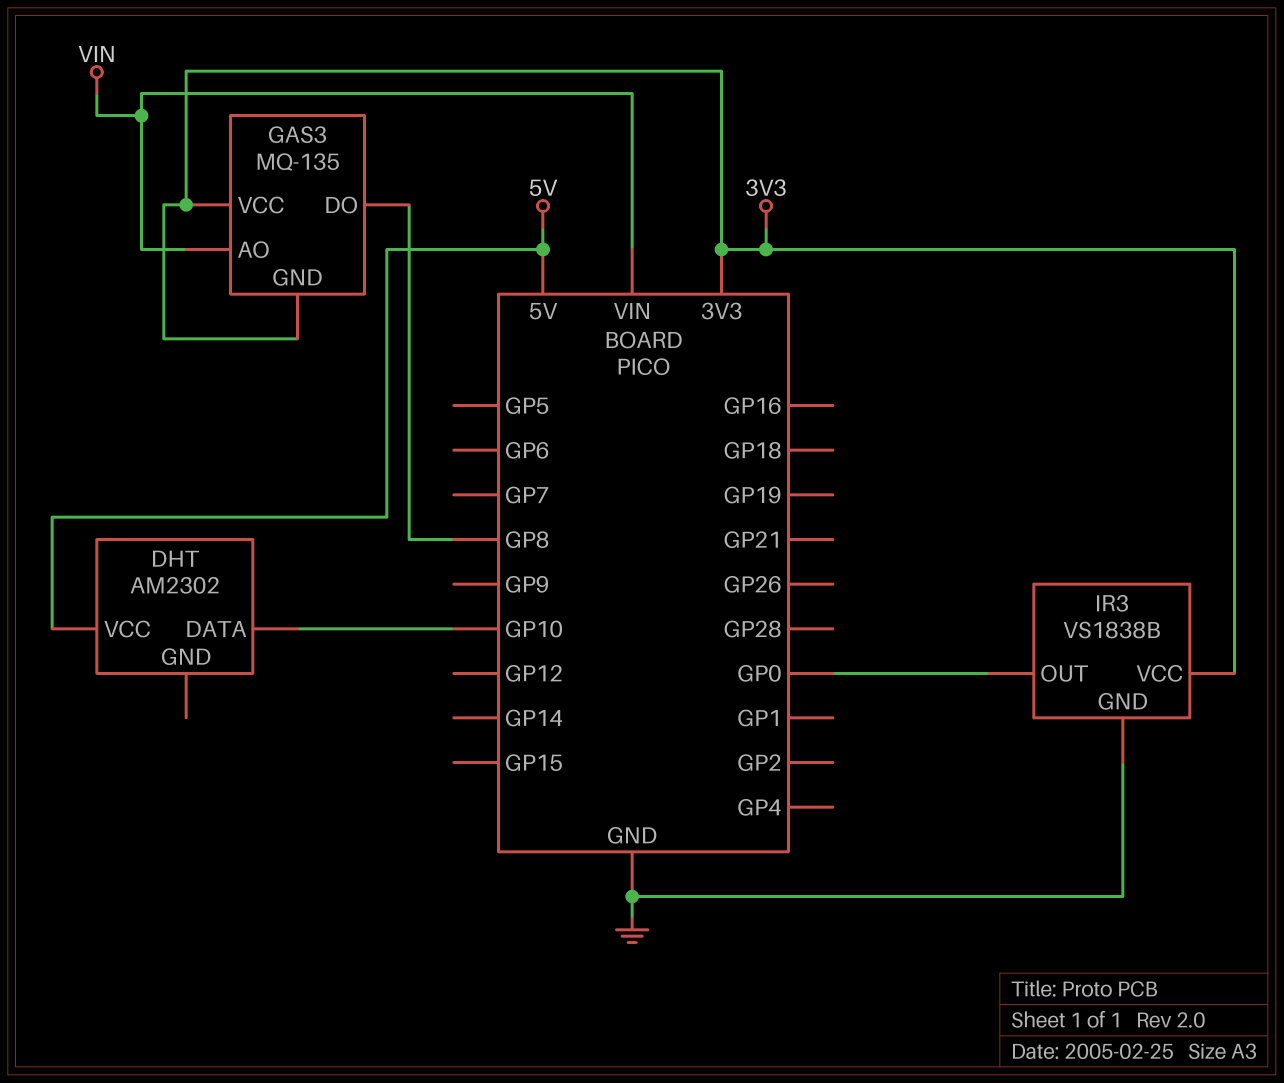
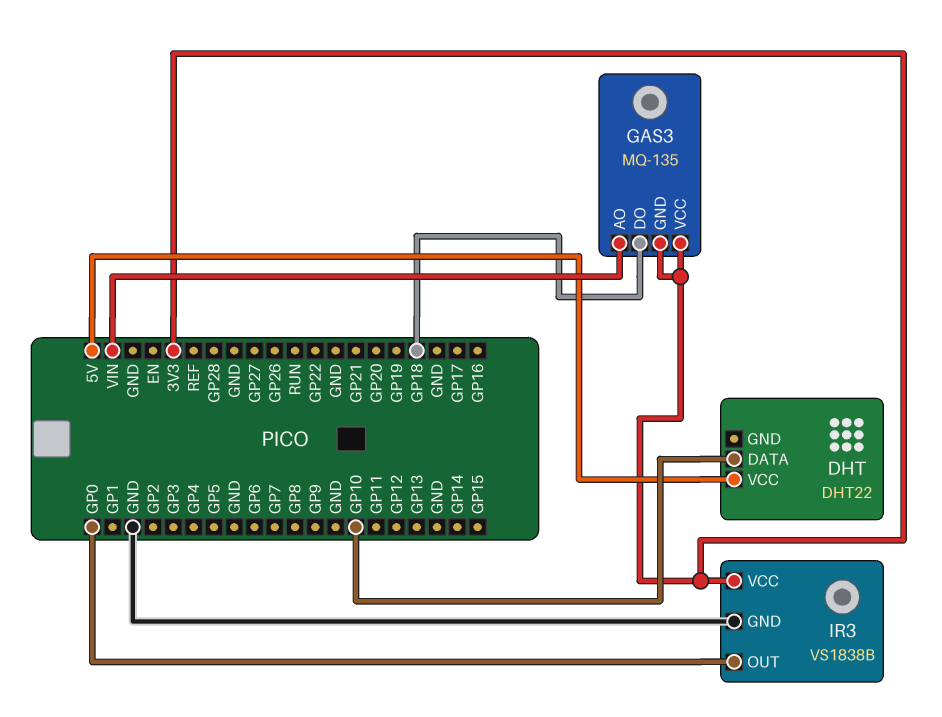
DHT: AM2302 -> DHT22
GAS3 pin DO: GP8 -> GP18

